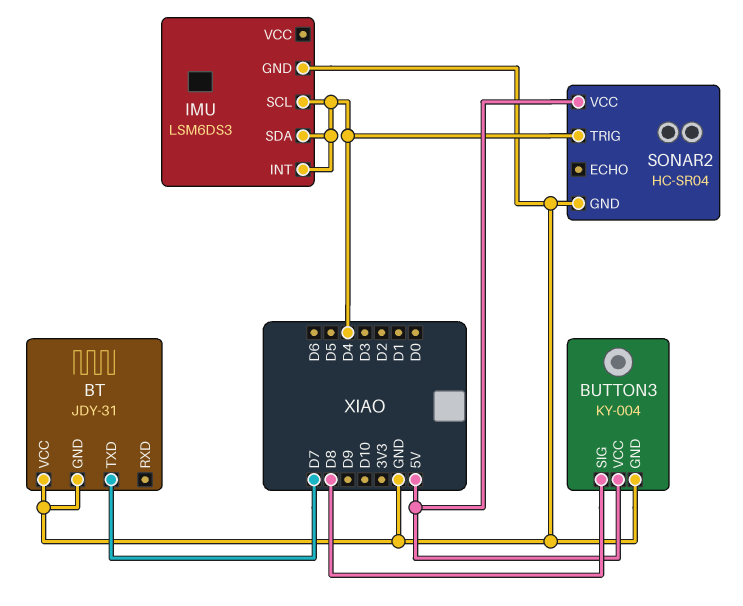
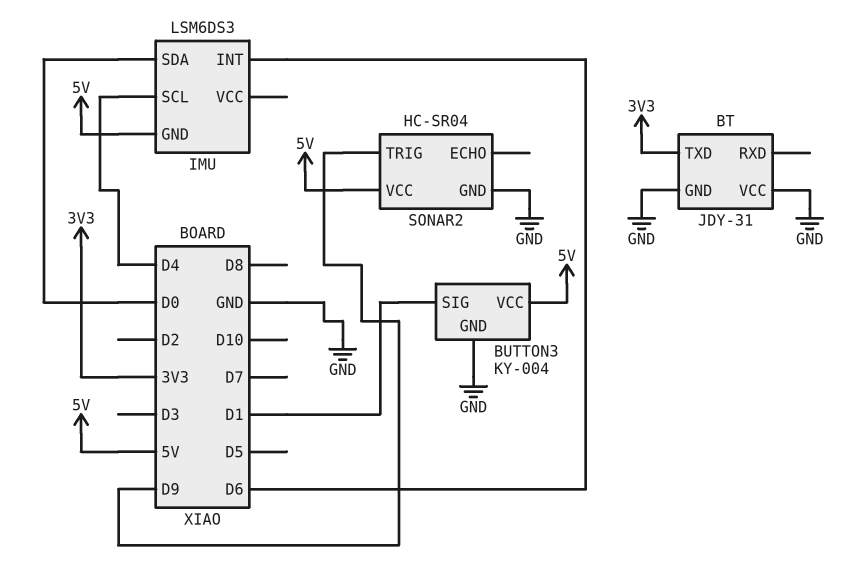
BT pin TXD: D7 -> 3V3
BUTTON3 pin SIG: D8 -> D1
IMU pin GND: GND -> 5V
IMU pin INT: D4 -> D6
IMU pin SDA: D4 -> D0
SONAR2 pin TRIG: D4 -> D9

